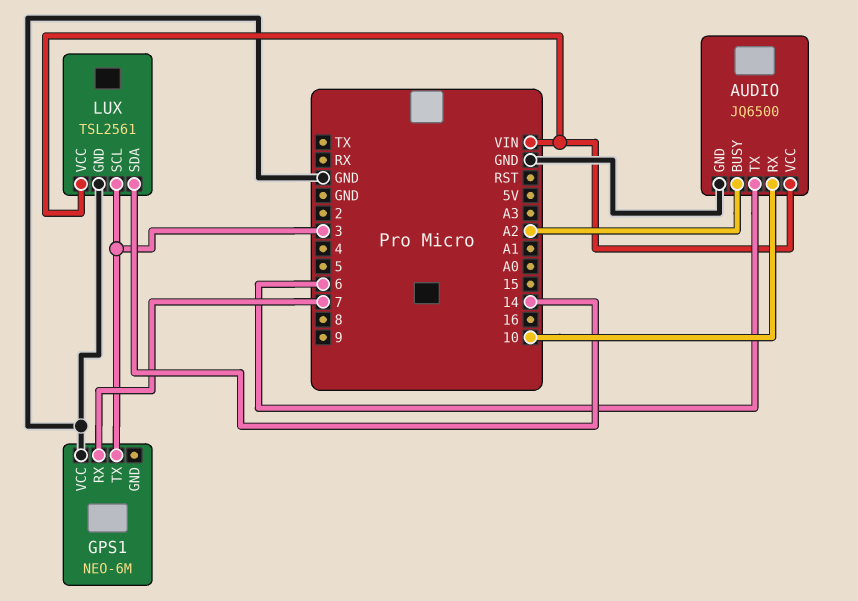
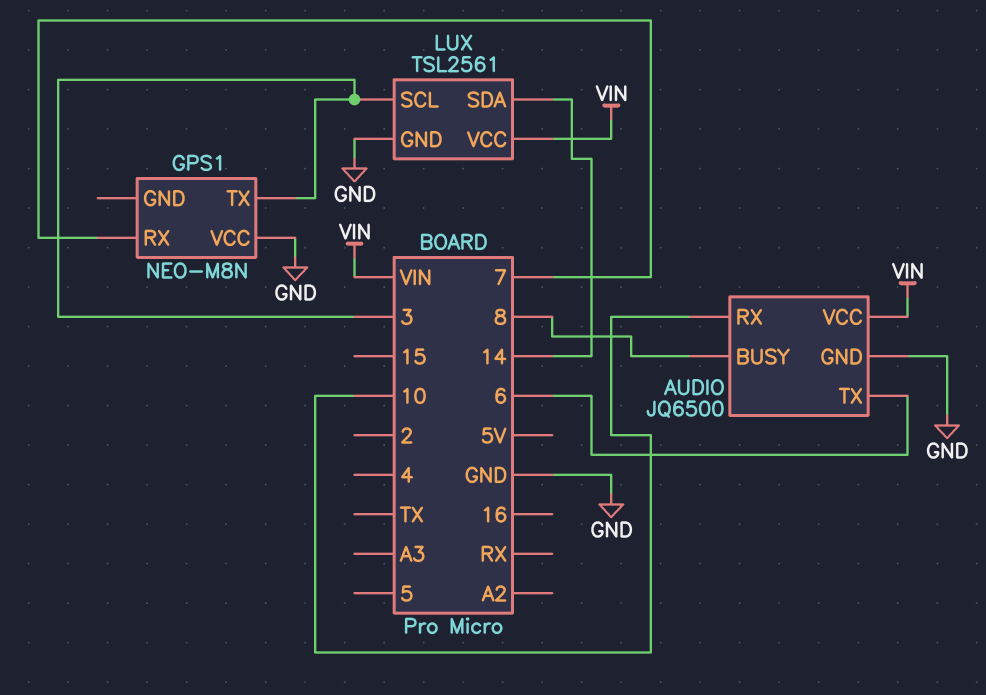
AUDIO pin BUSY: A2 -> 8
GPS1: NEO-6M -> NEO-M8N

